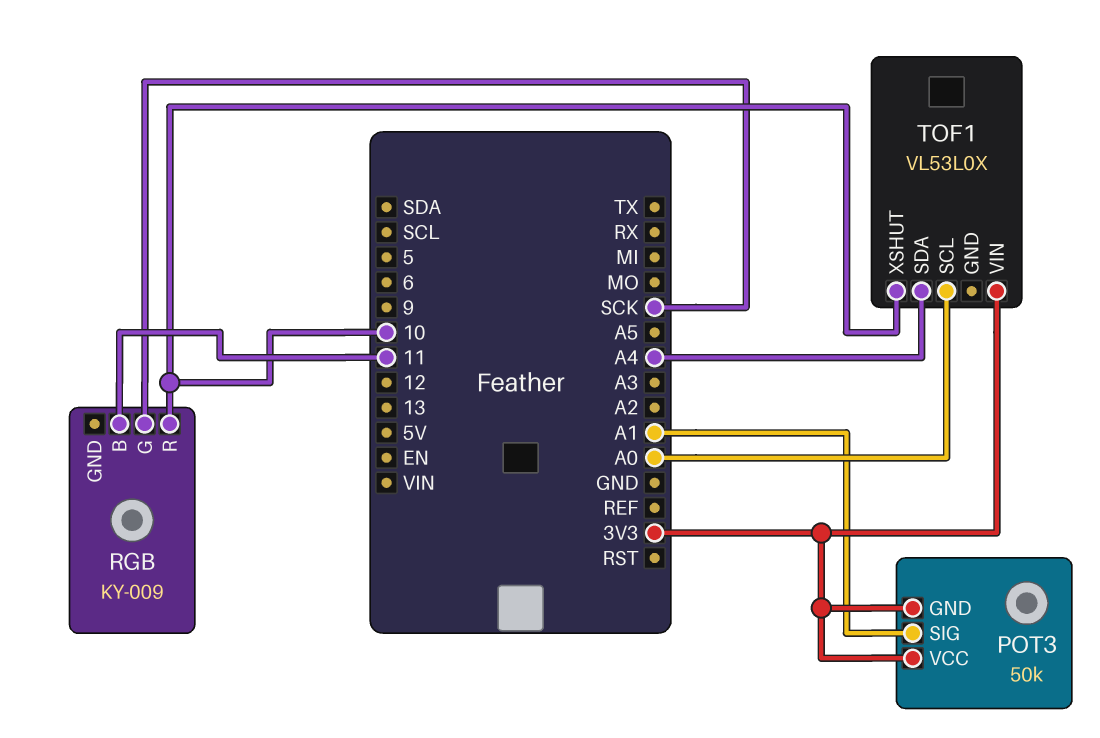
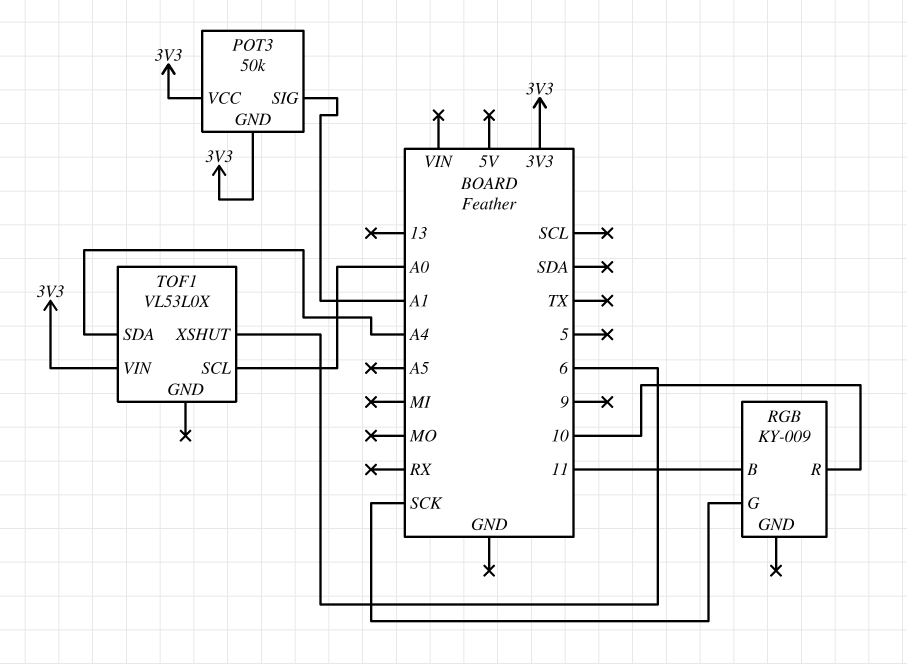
TOF1 pin XSHUT: 10 -> 6

